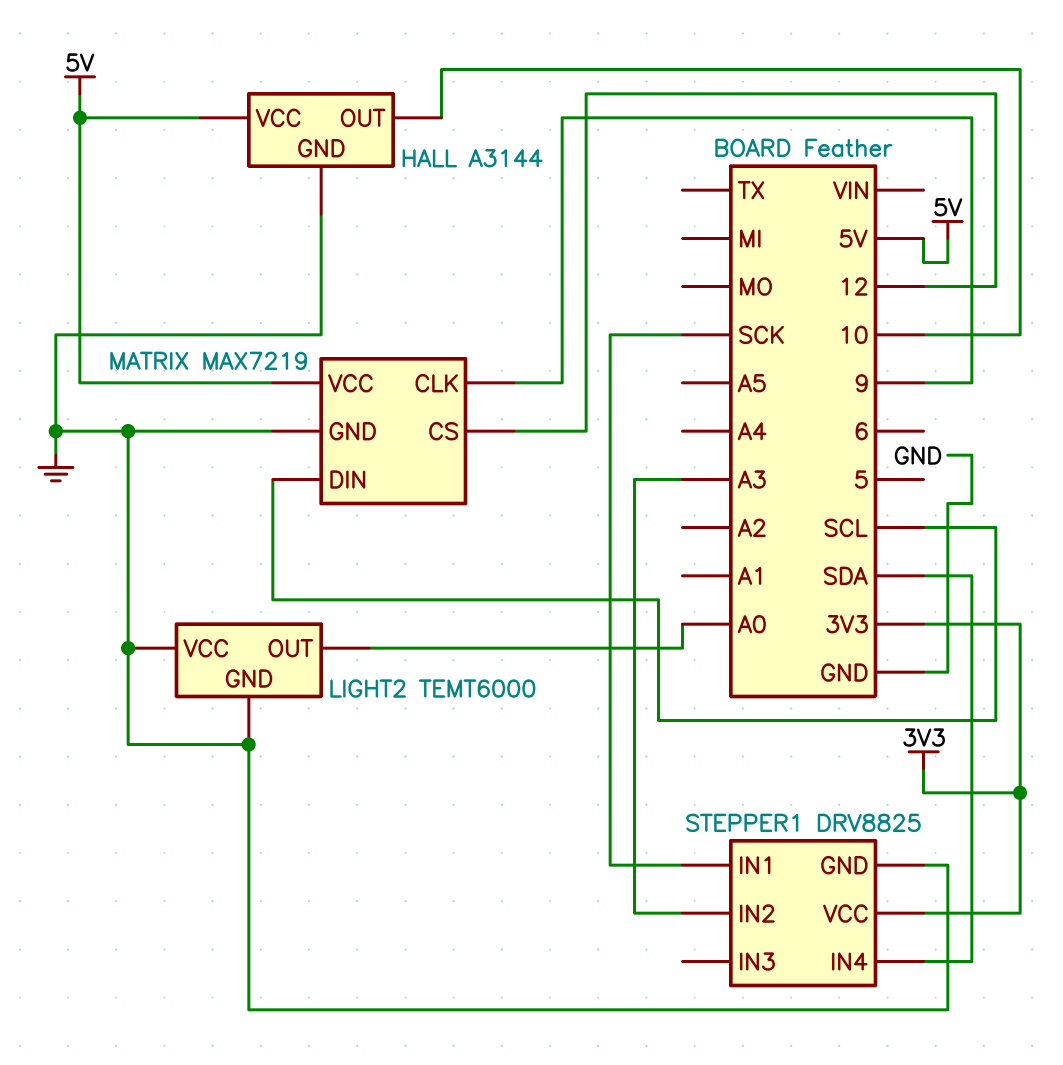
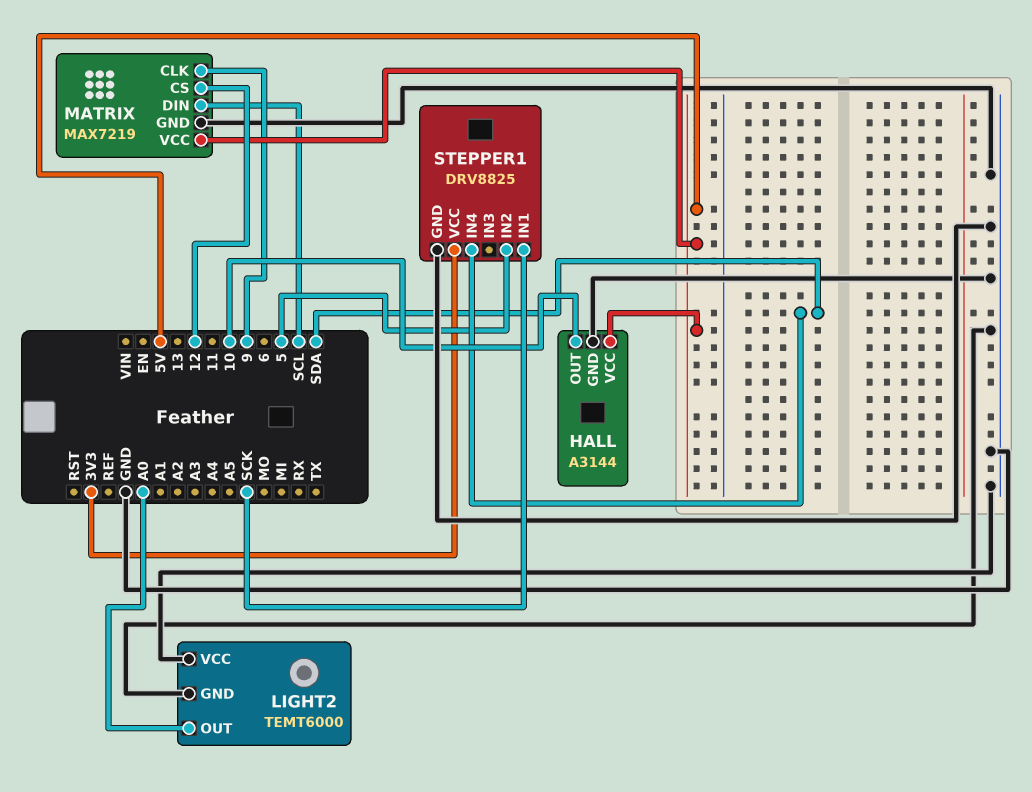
STEPPER1 pin IN2: A3 -> 5

